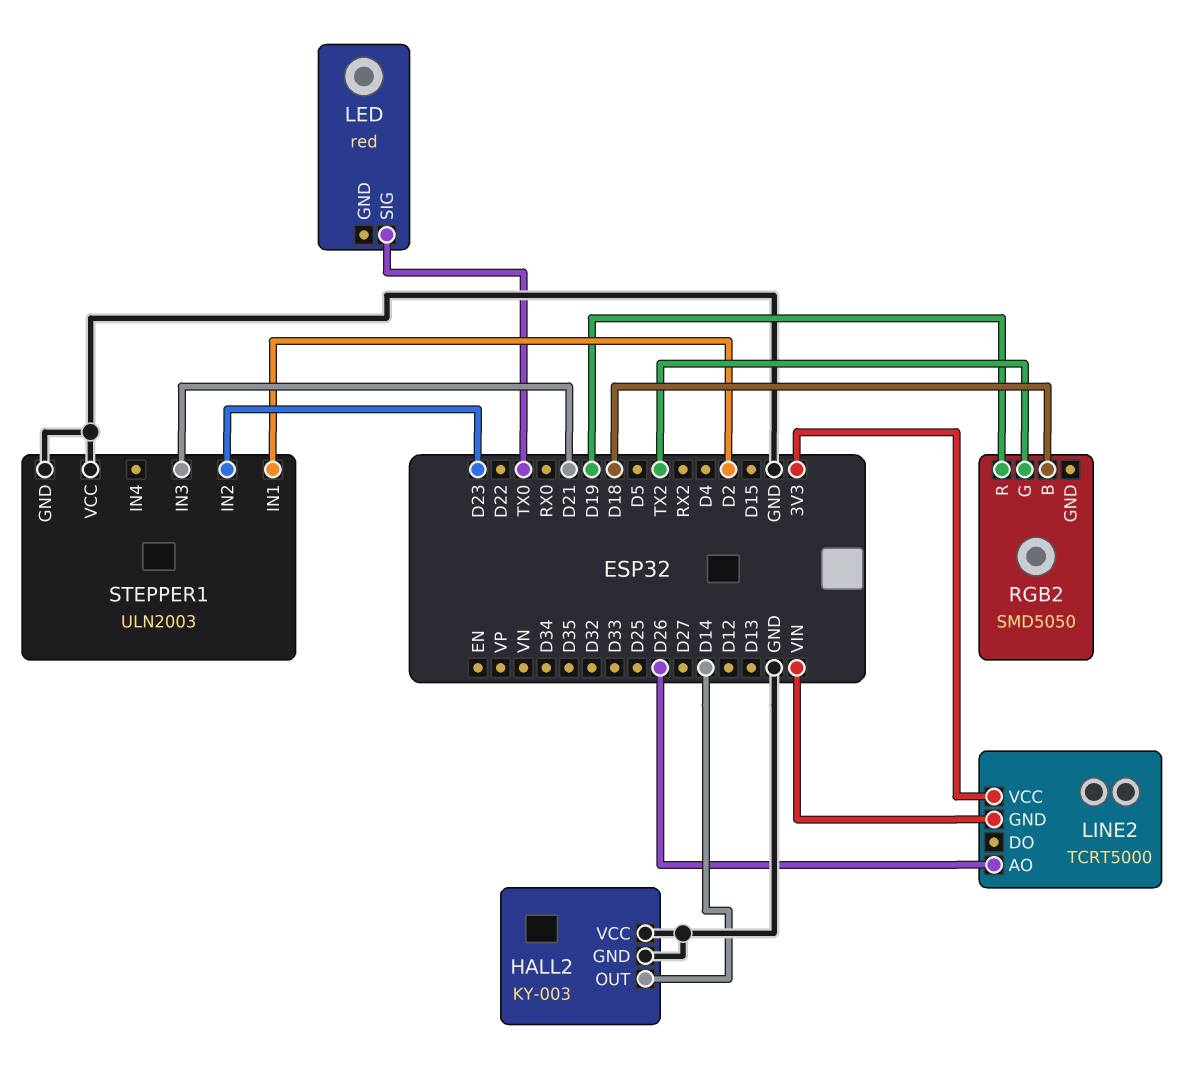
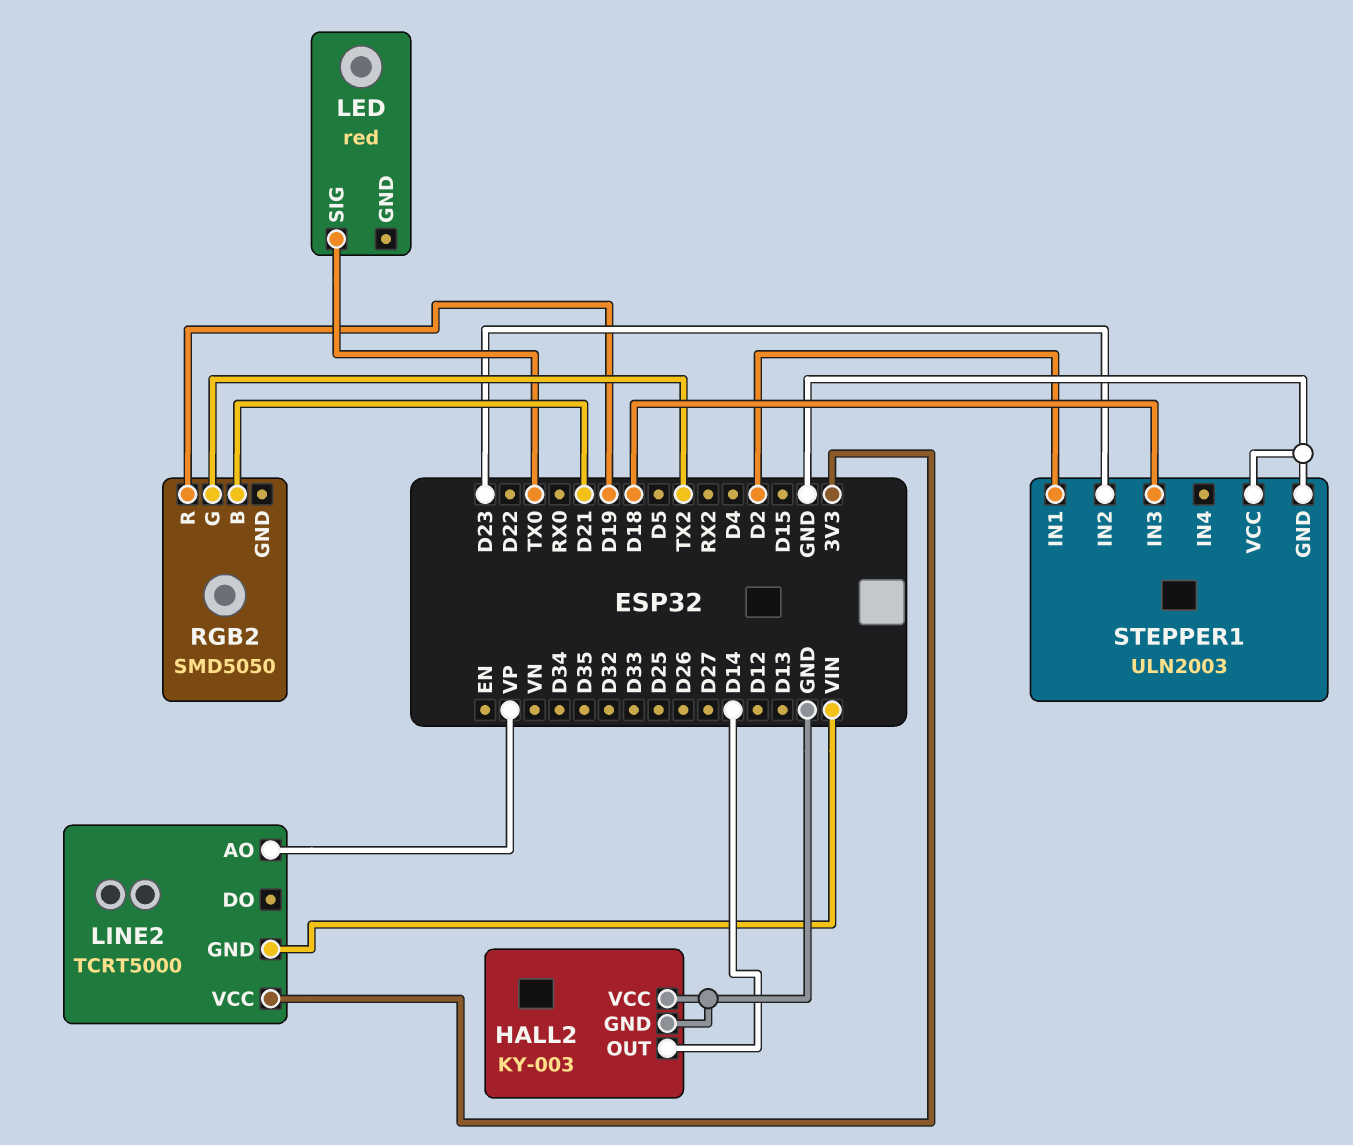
LINE2 pin AO: D26 -> VP
RGB2 pin B: D18 -> D21
STEPPER1 pin IN3: D21 -> D18

